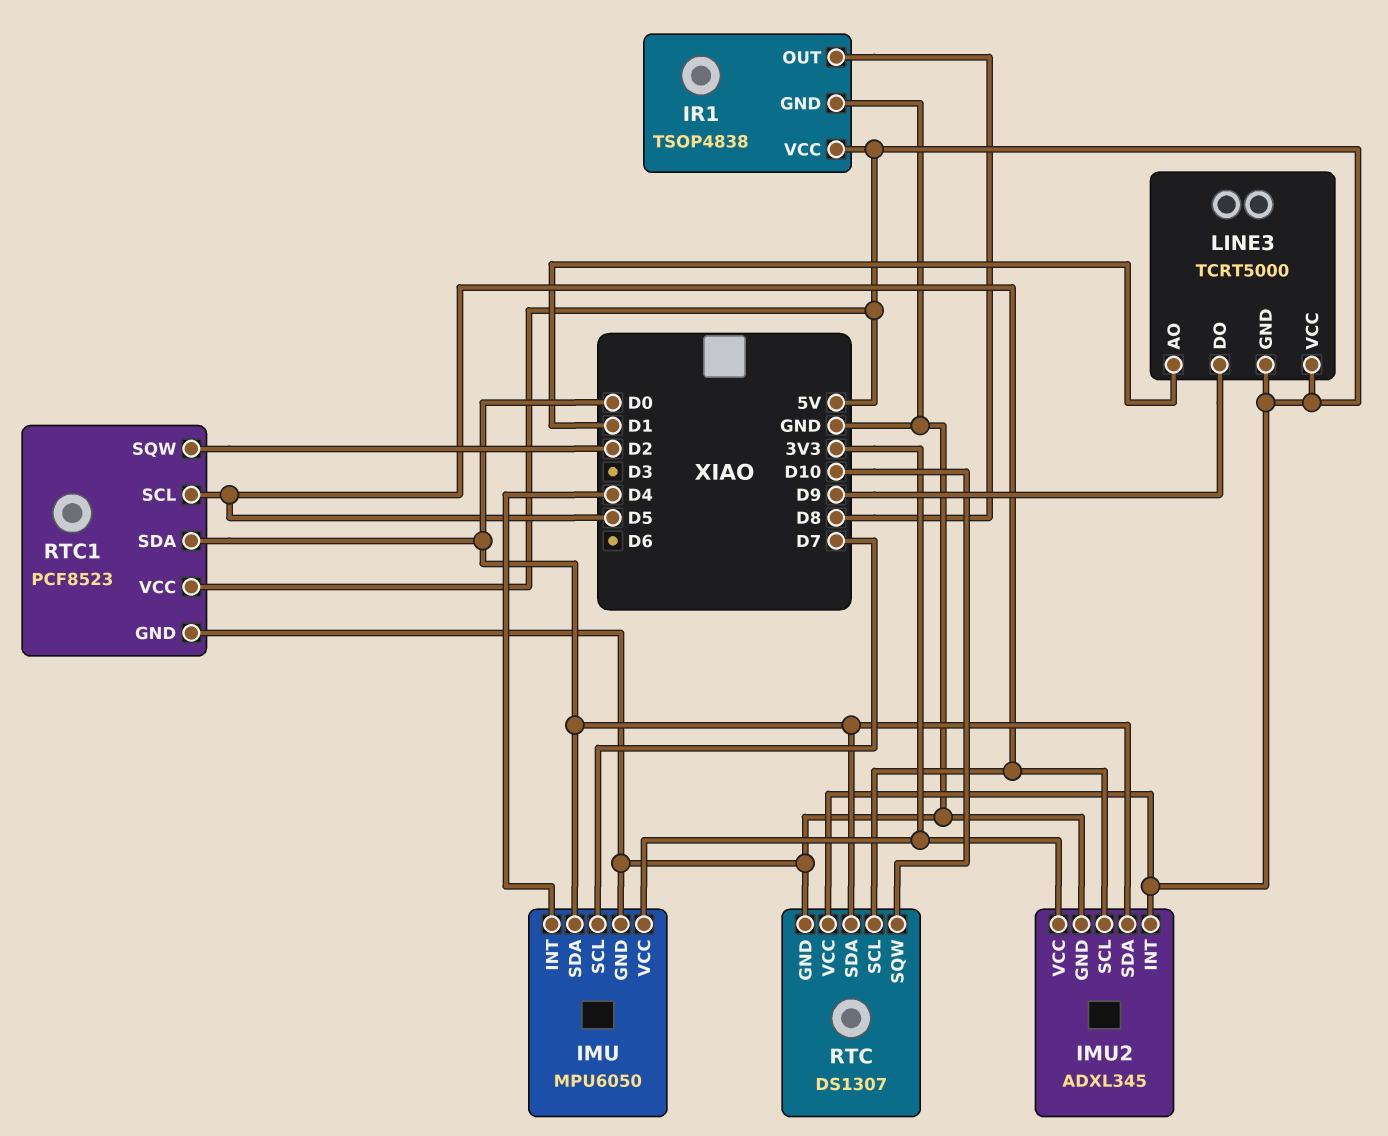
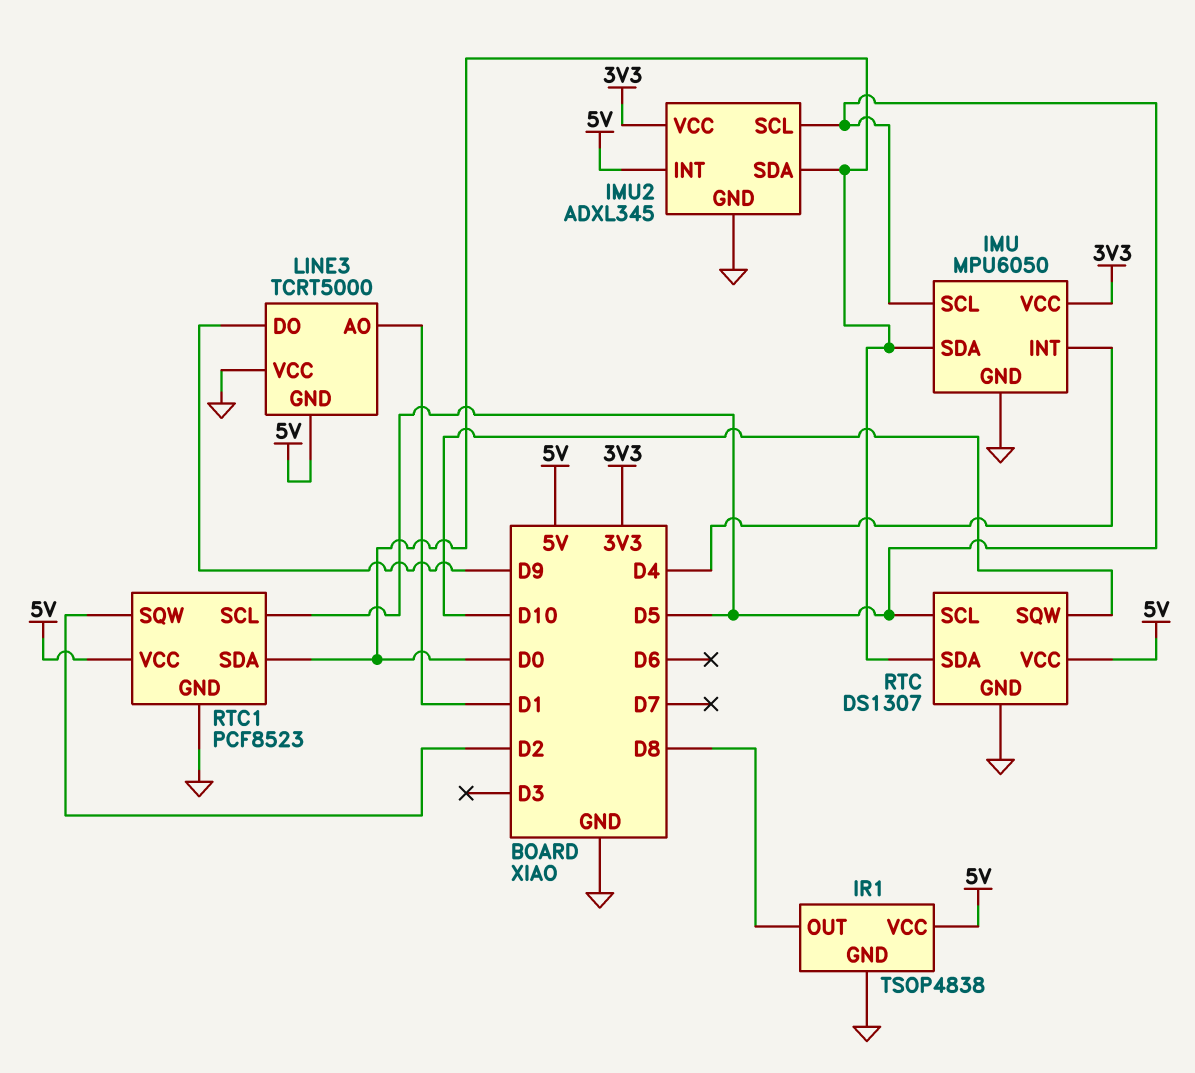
IMU pin SCL: D7 -> D5
LINE3 pin VCC: 5V -> GND

